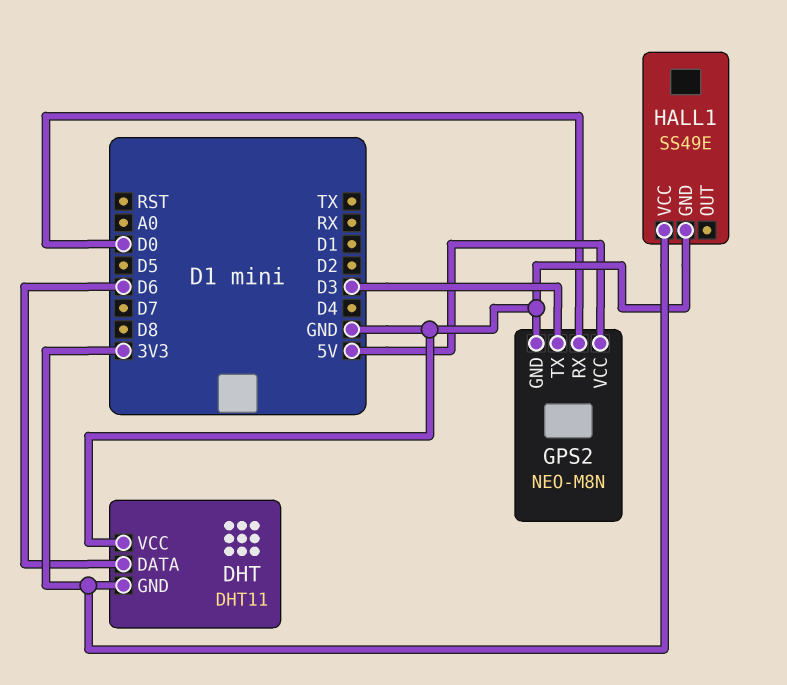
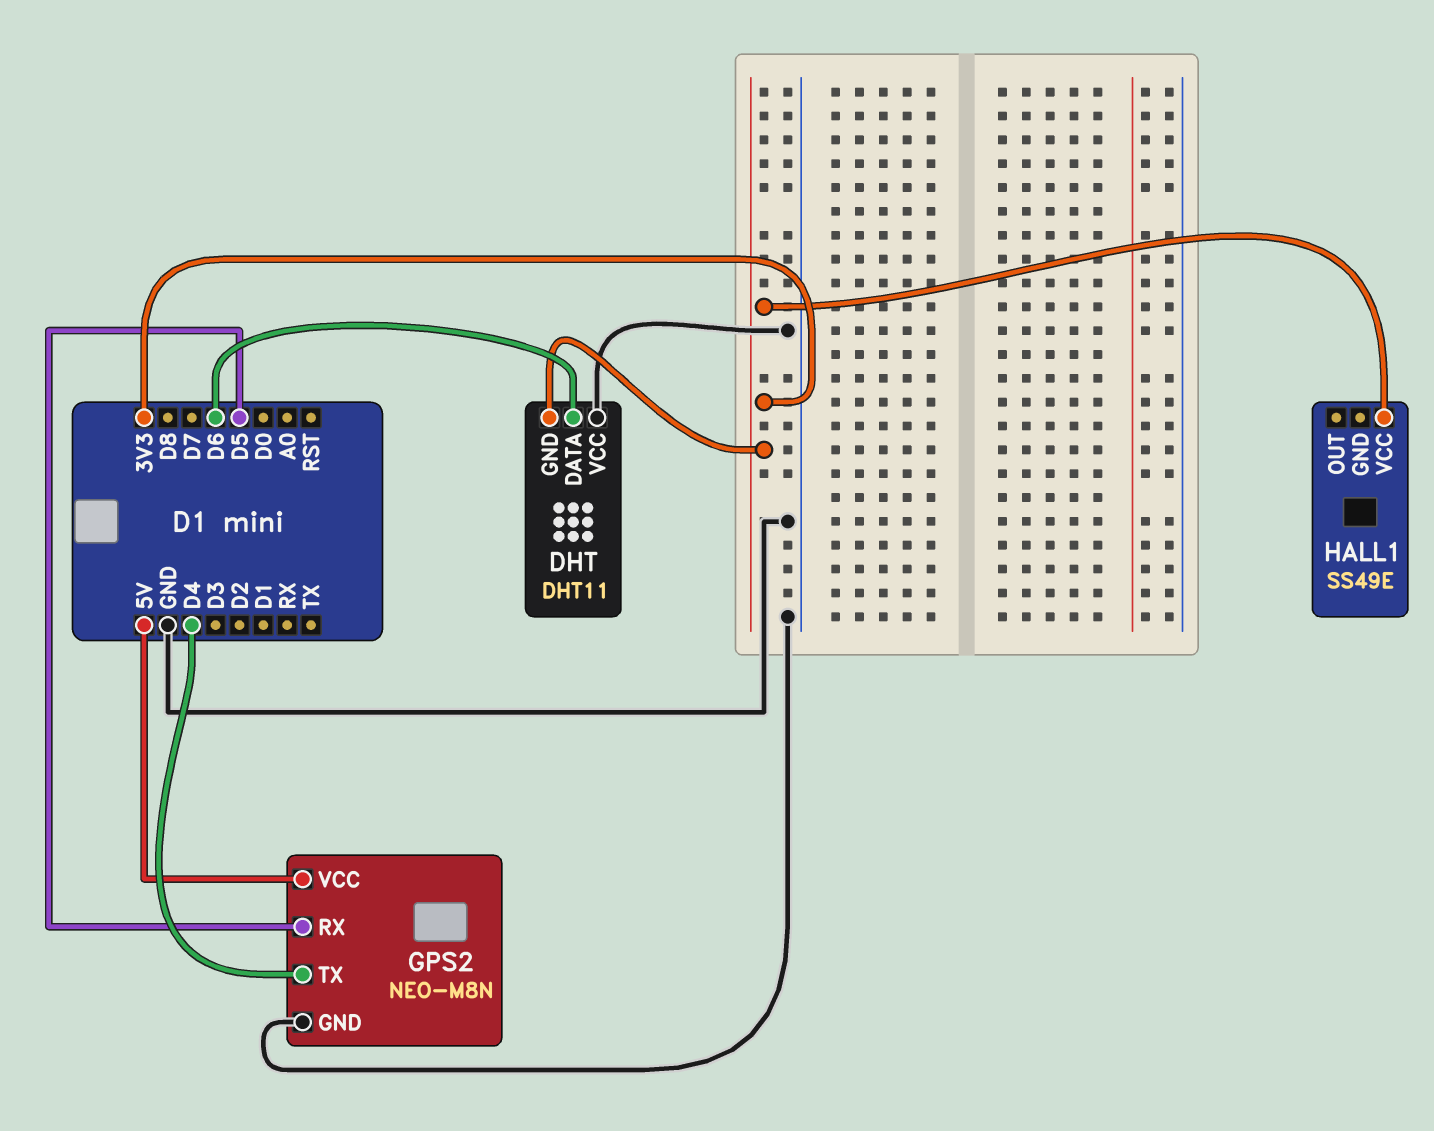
GPS2 pin RX: D0 -> D5
GPS2 pin TX: D3 -> D4
HALL1 pin GND: GND -> none

